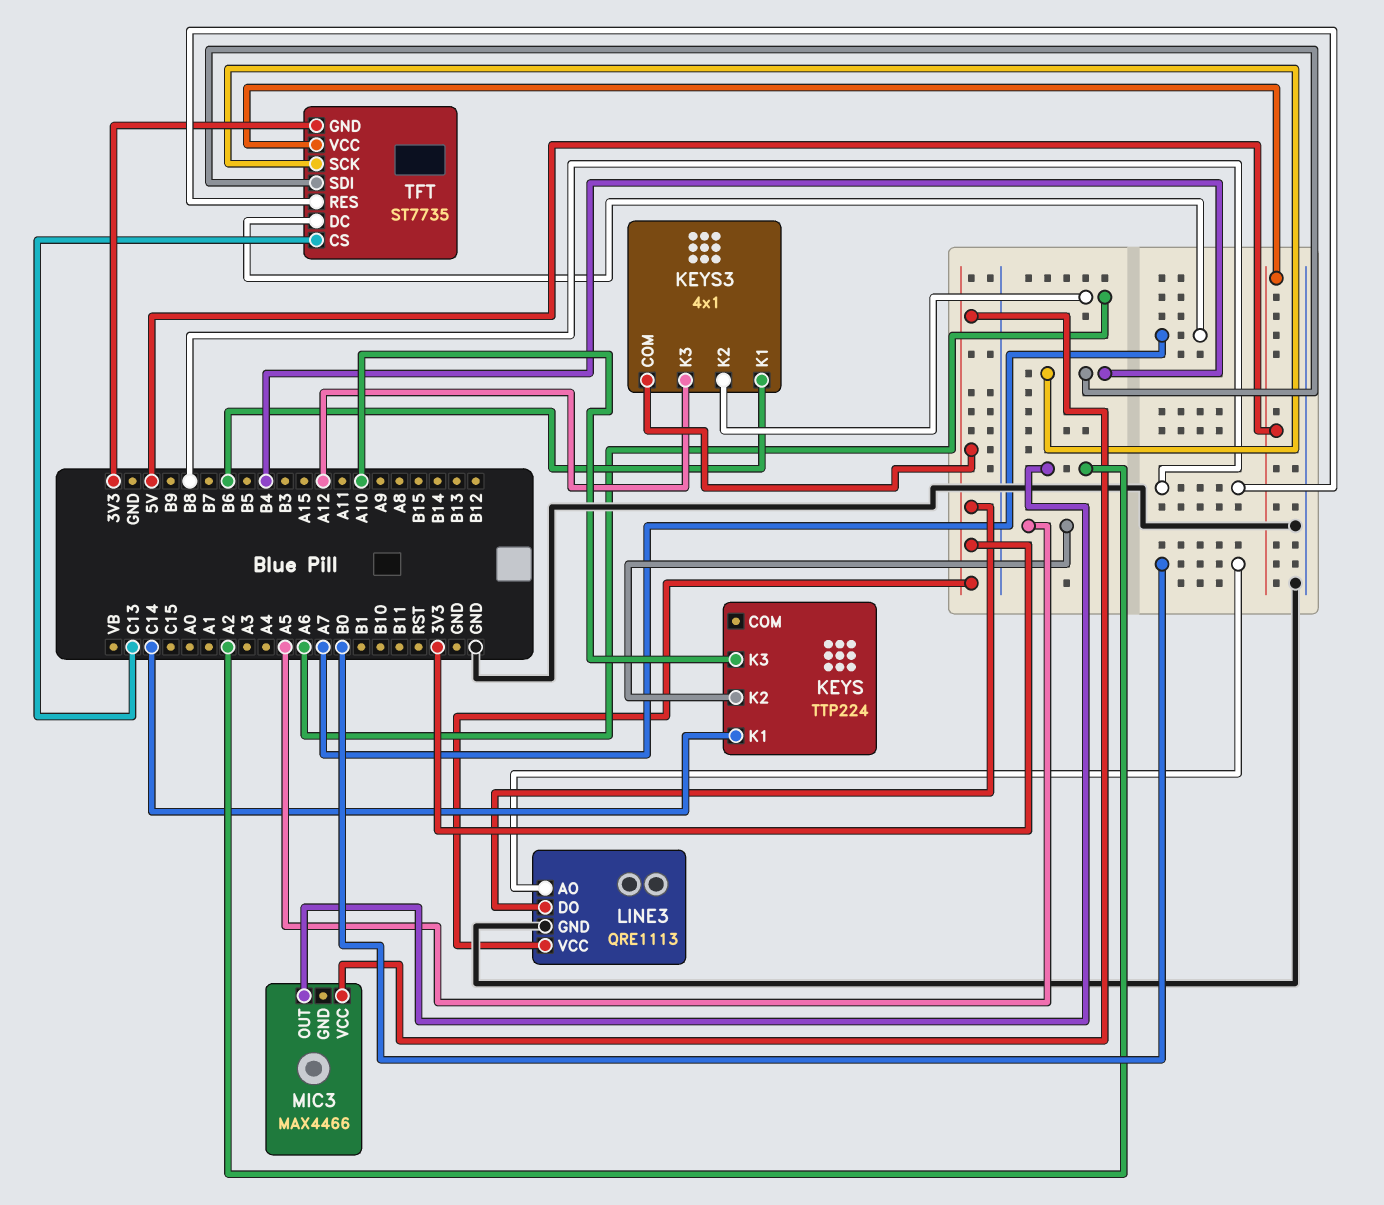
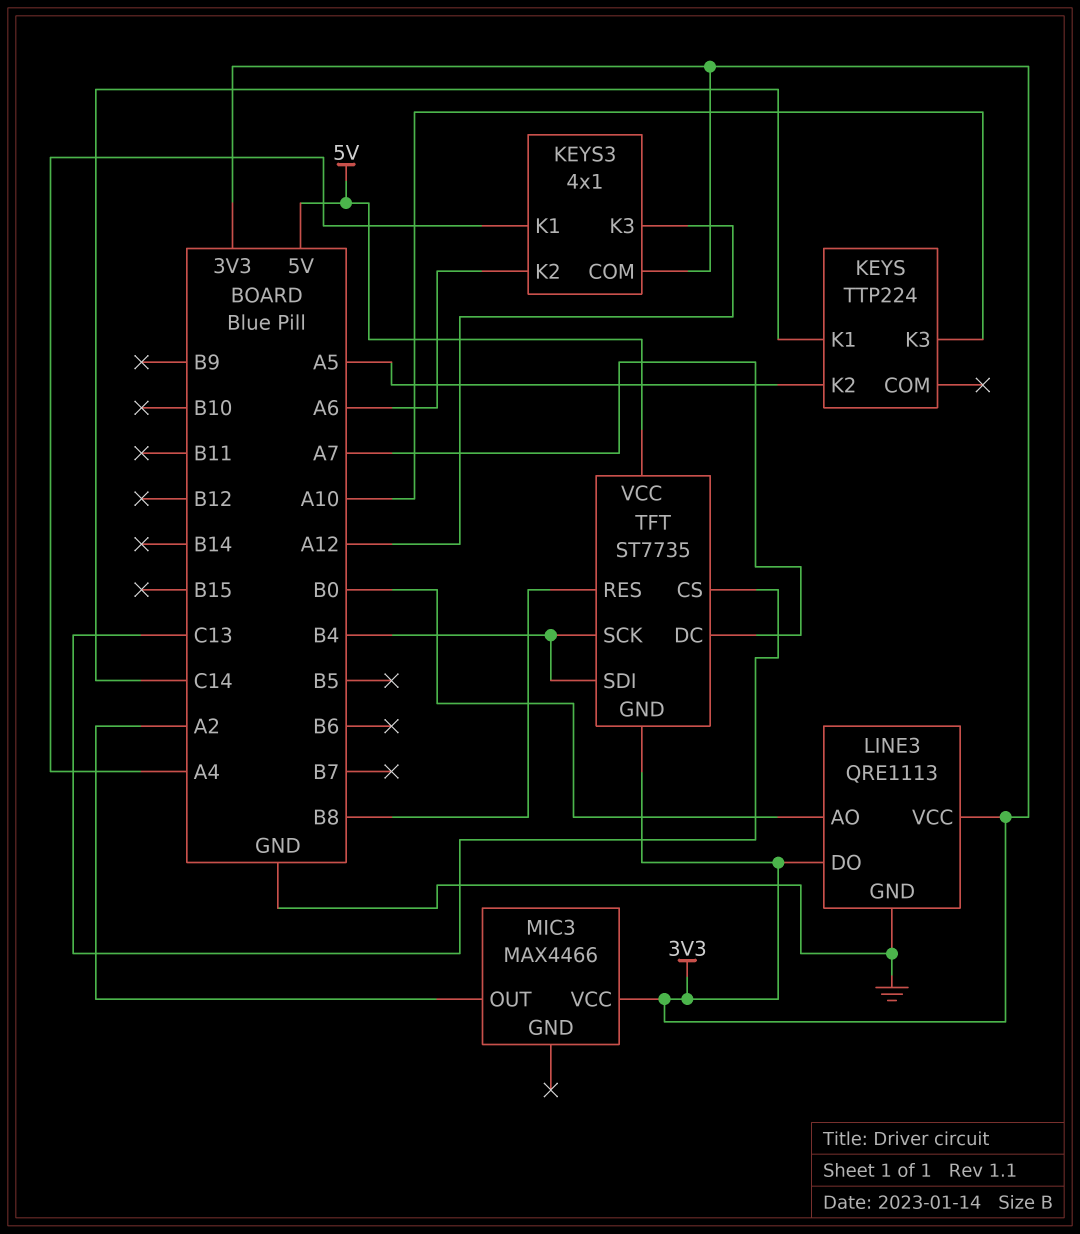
KEYS3 pin K1: B6 -> A4

